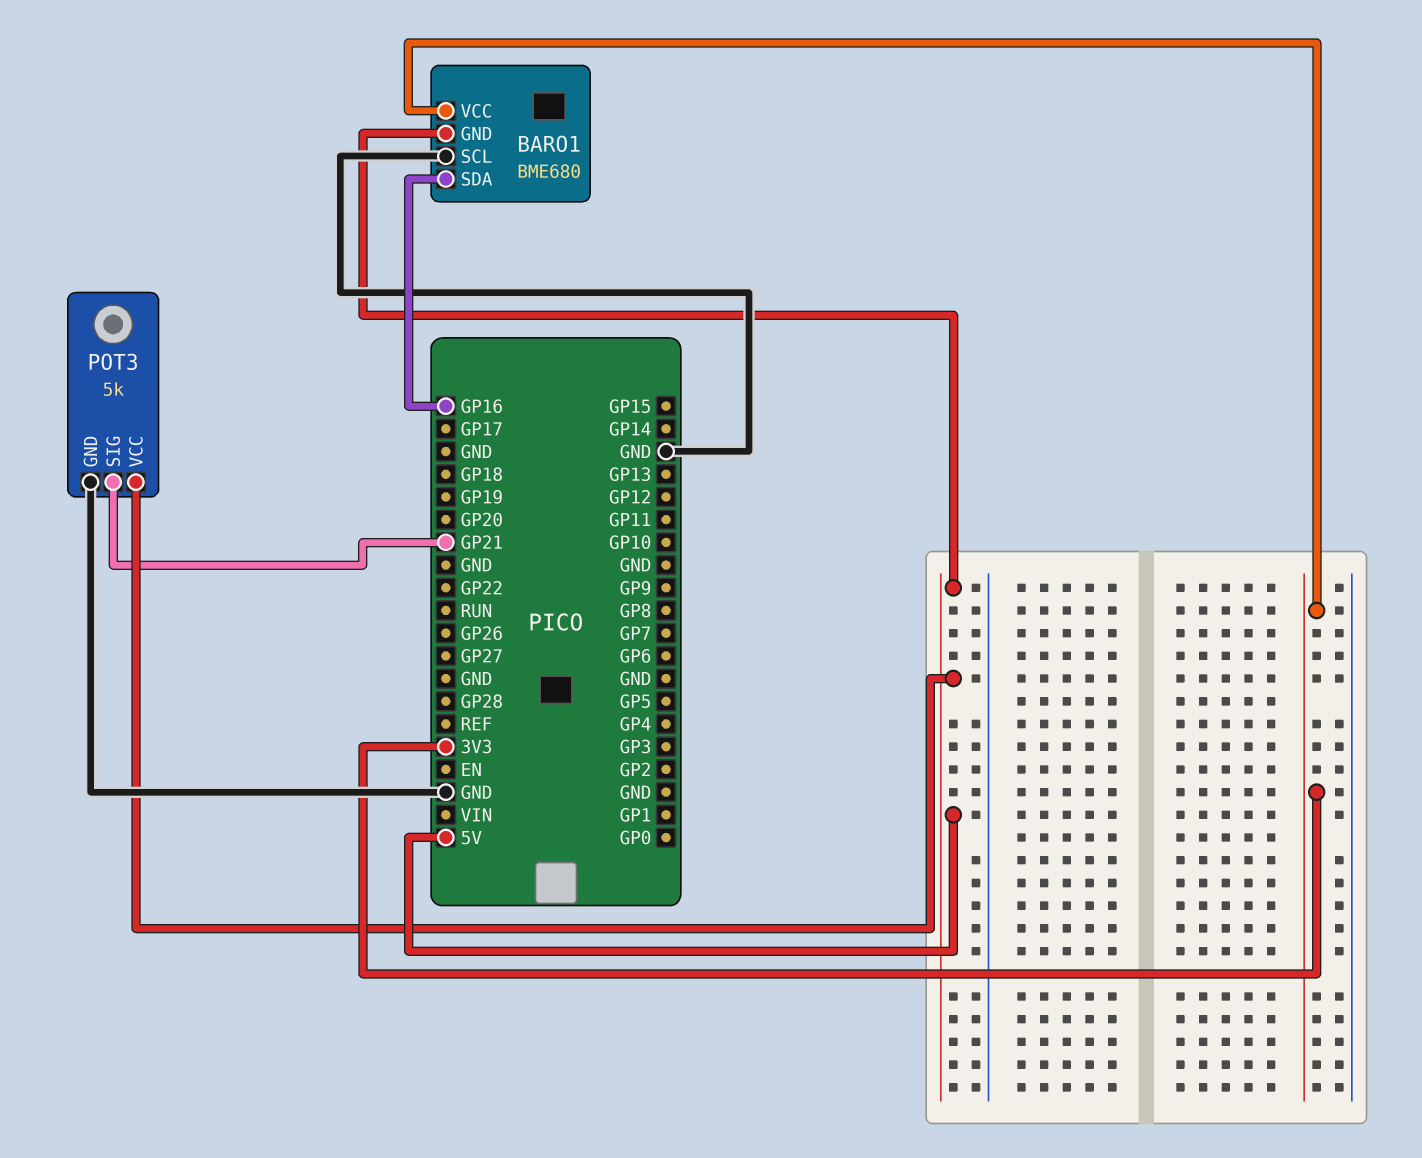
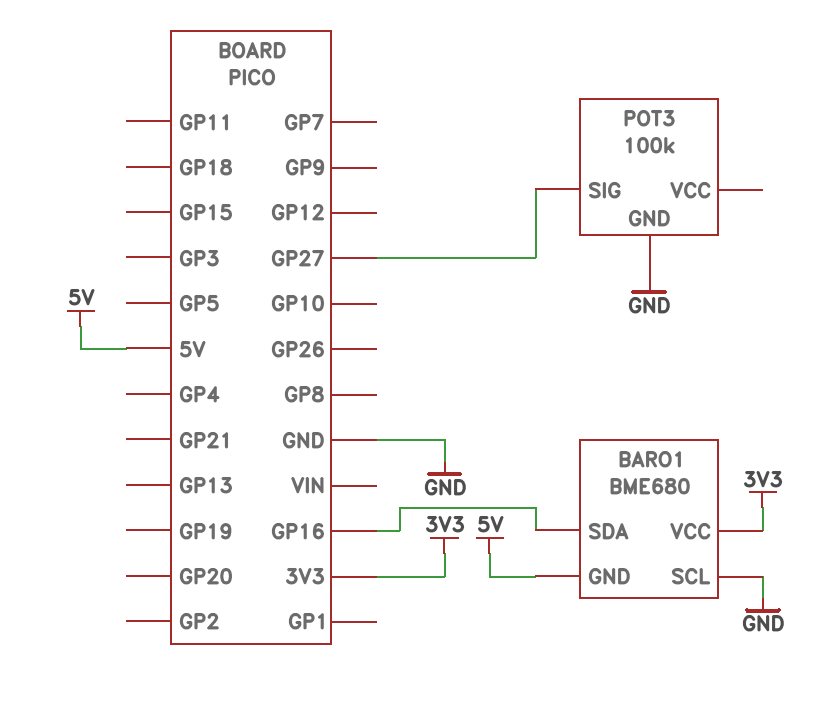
POT3: 5k -> 100k
POT3 pin SIG: GP21 -> GP27
POT3 pin VCC: 5V -> none

